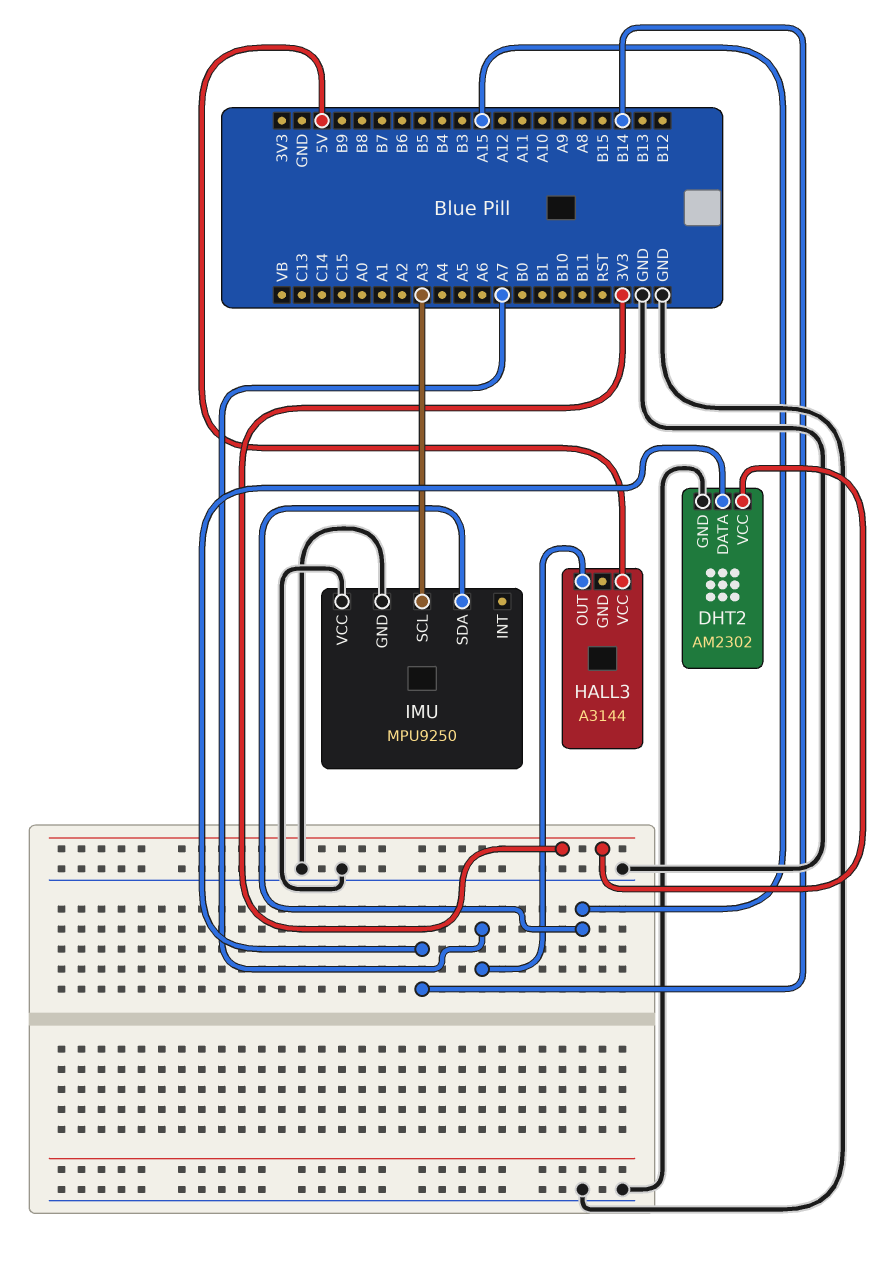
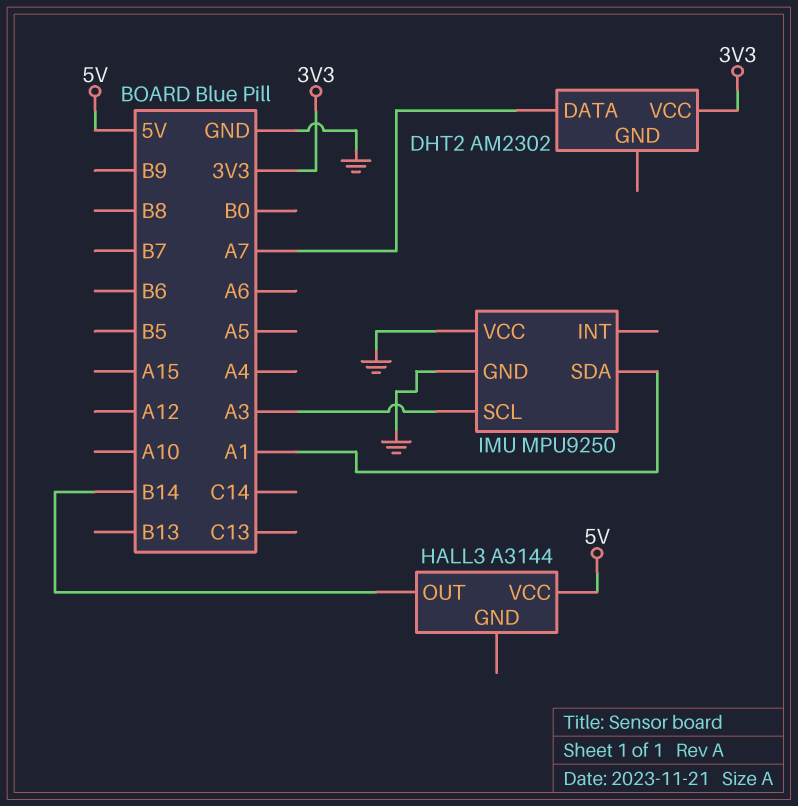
DHT2 pin DATA: B14 -> A7
DHT2 pin GND: GND -> none
HALL3 pin OUT: A7 -> B14
IMU pin SDA: A15 -> A1

